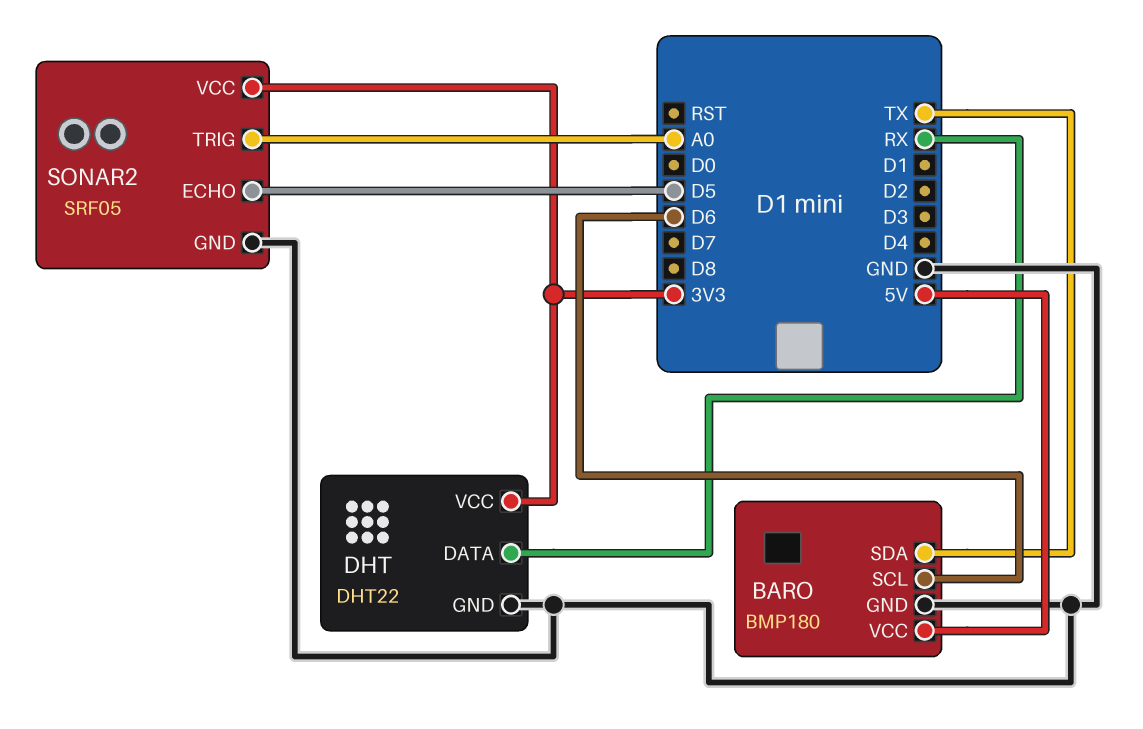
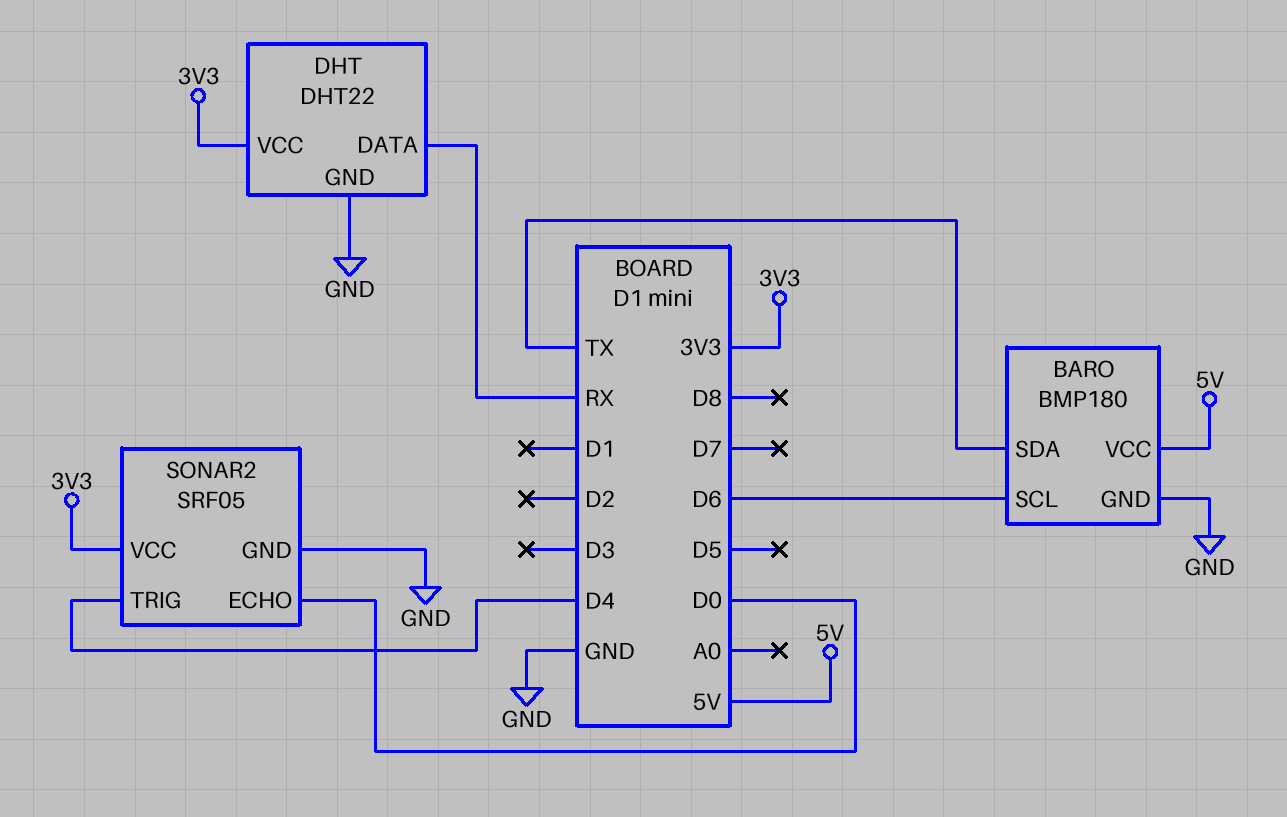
SONAR2 pin ECHO: D5 -> D0
SONAR2 pin TRIG: A0 -> D4

